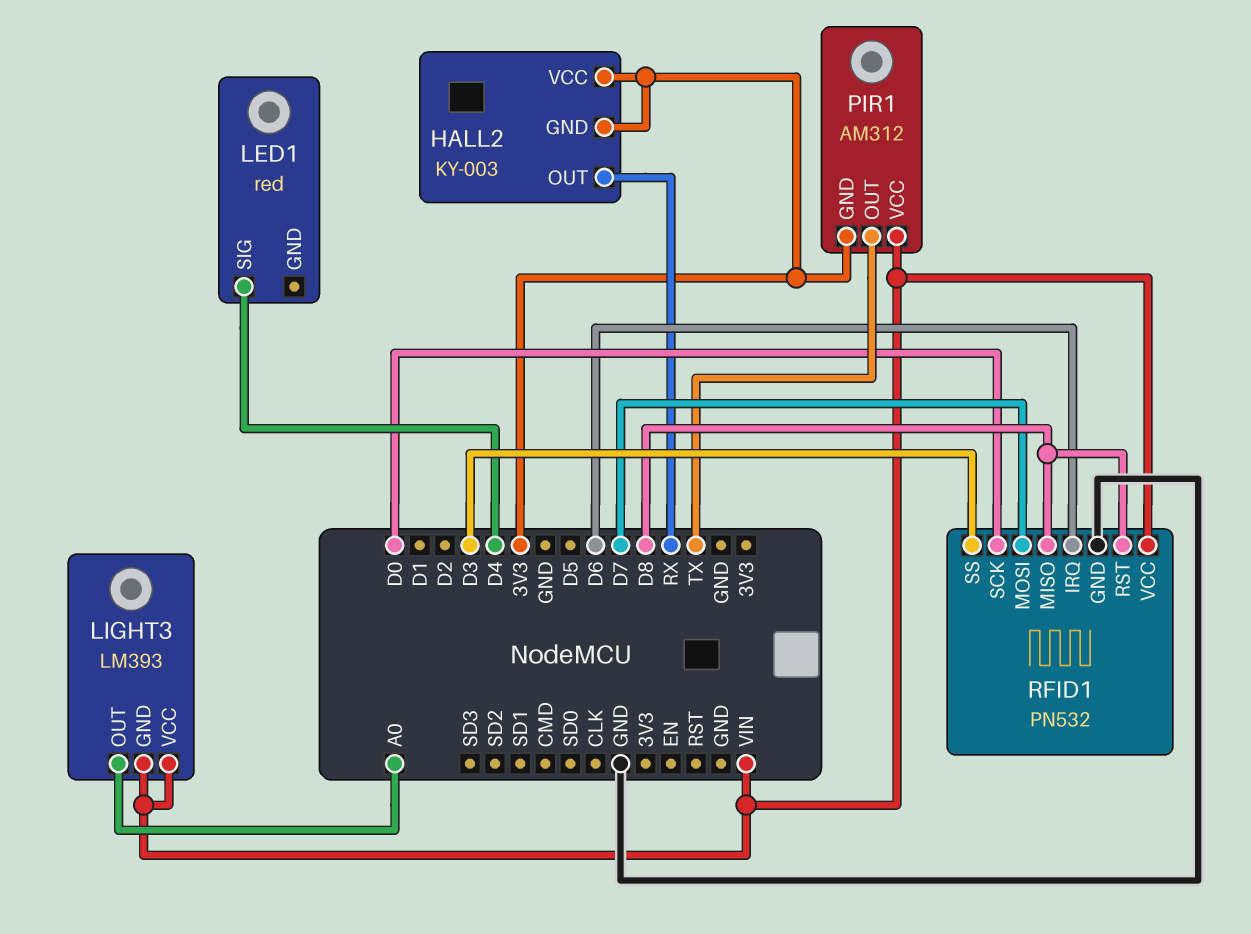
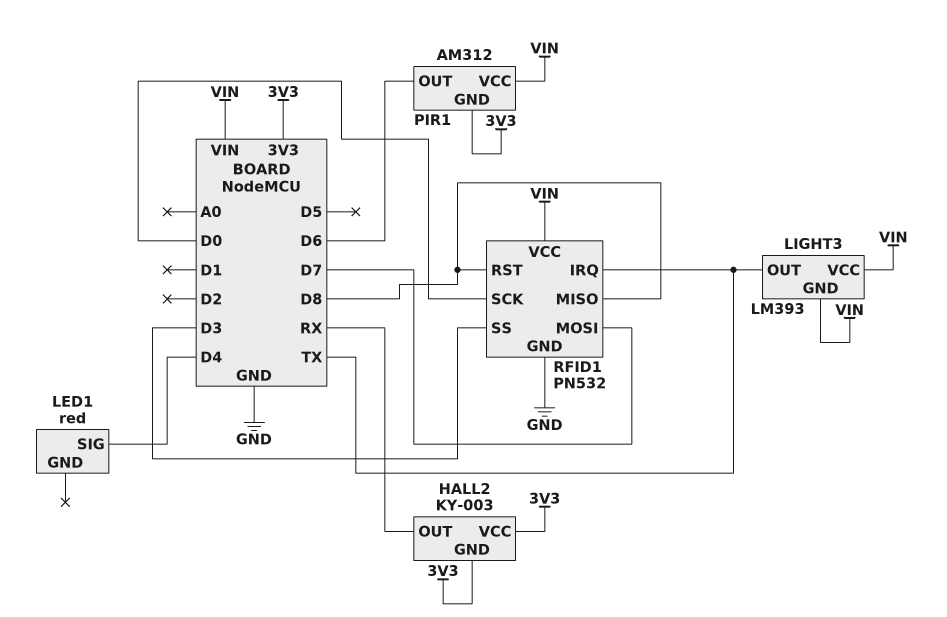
LIGHT3 pin OUT: A0 -> TX
PIR1 pin OUT: TX -> D6
RFID1 pin IRQ: D6 -> TX

